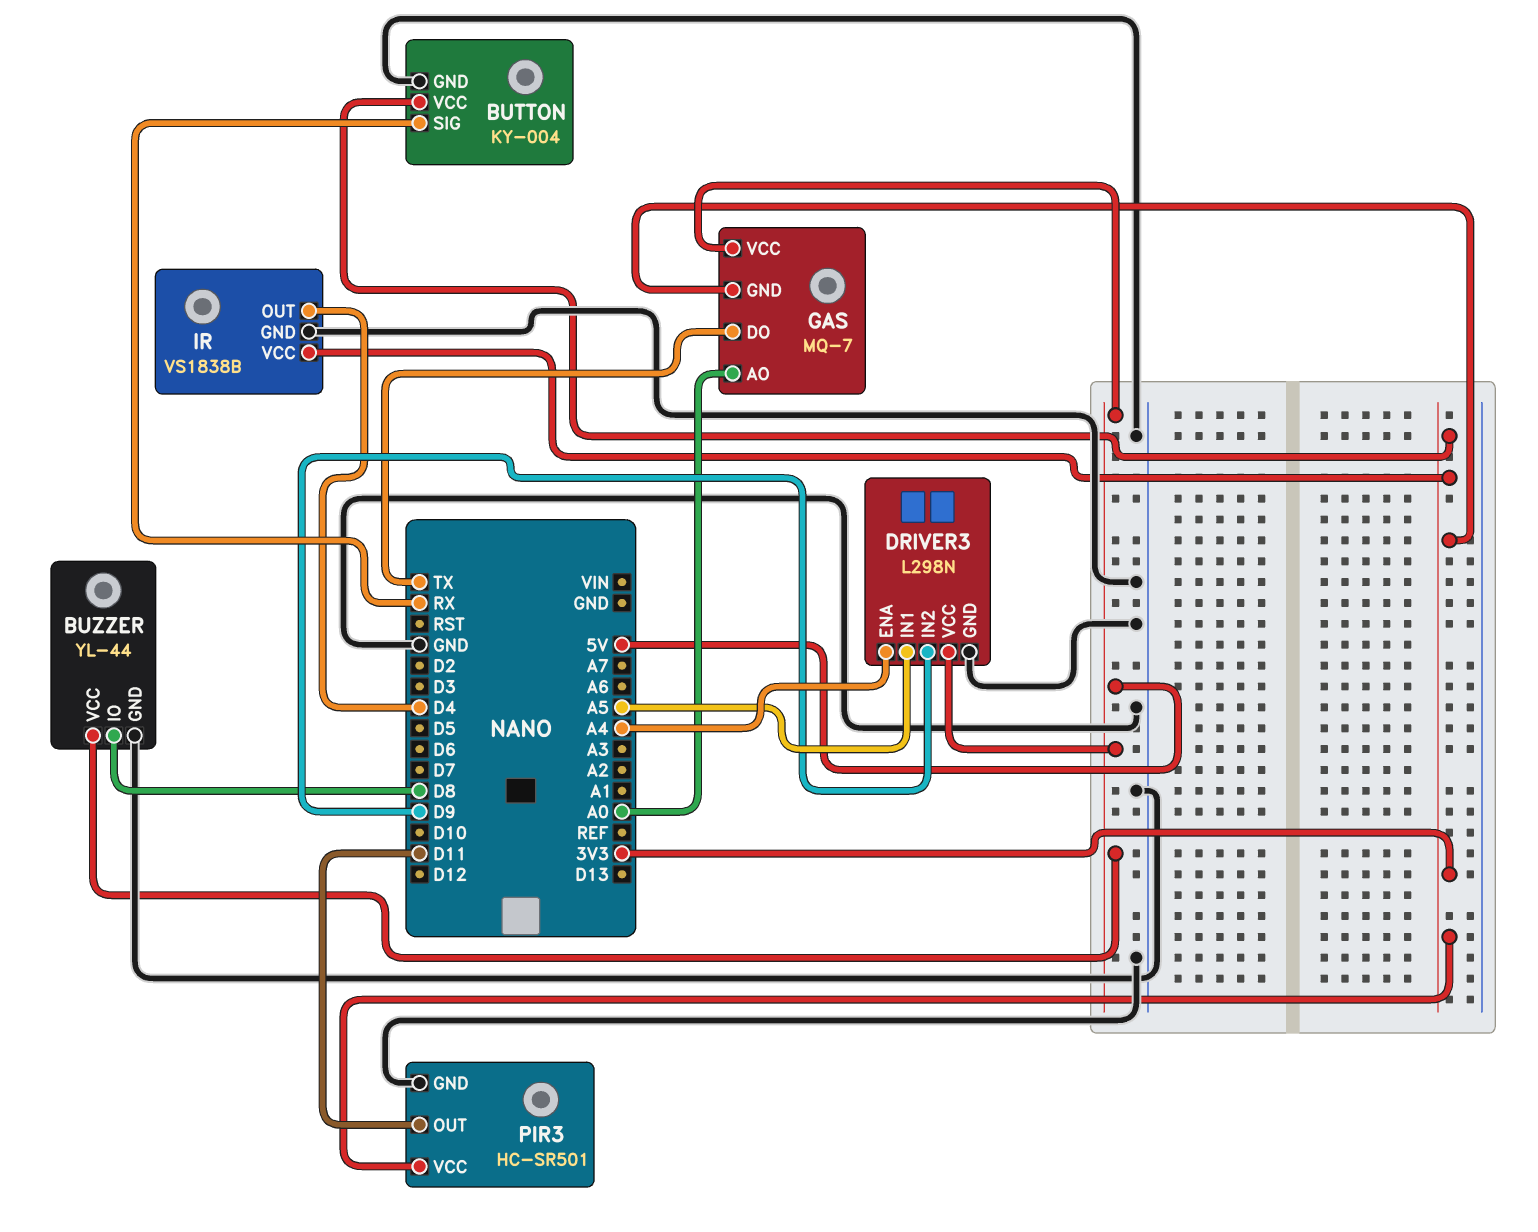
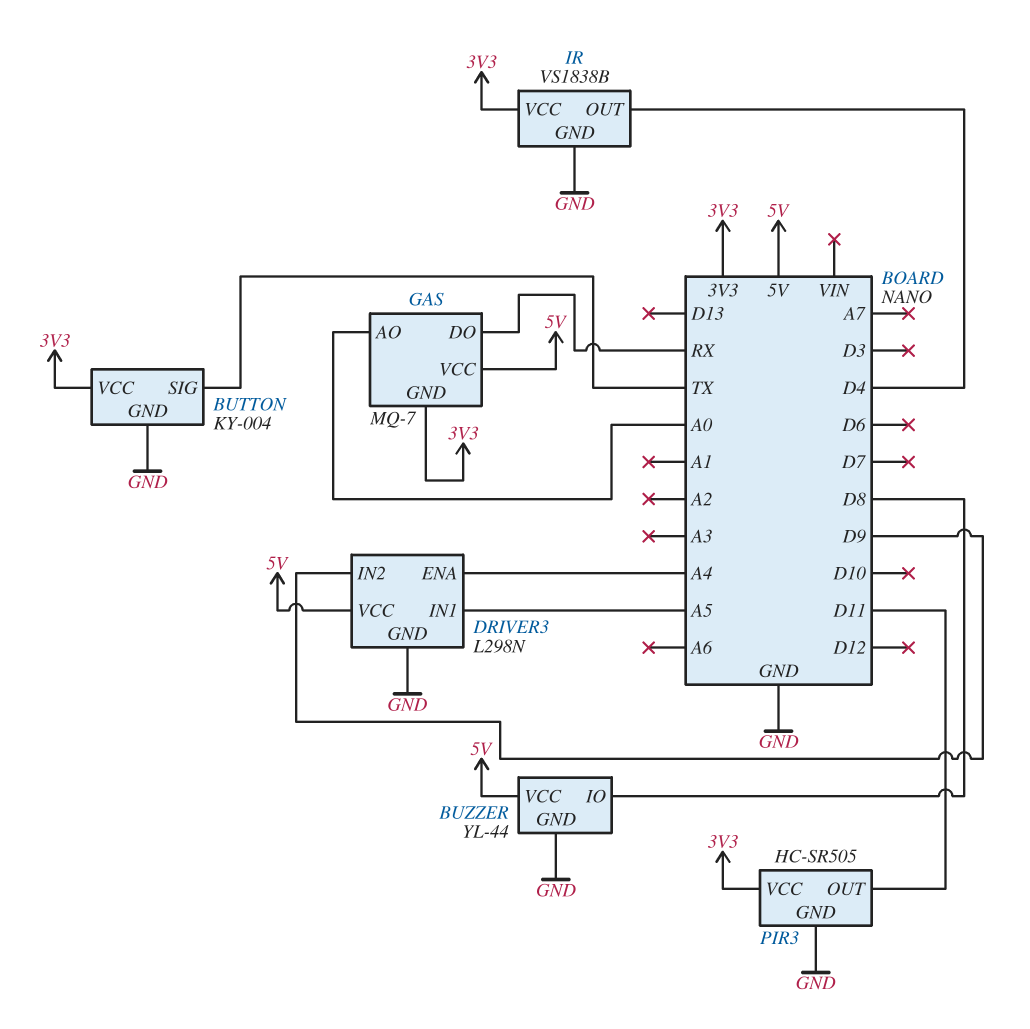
BUTTON pin SIG: RX -> TX
GAS pin DO: TX -> RX
PIR3: HC-SR501 -> HC-SR505

